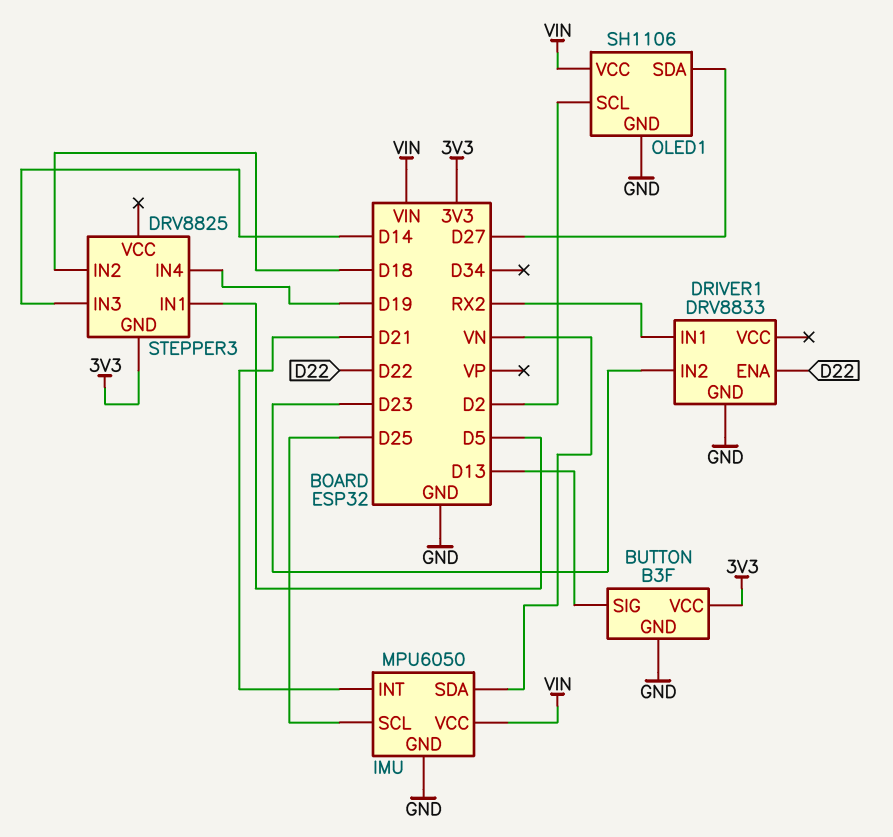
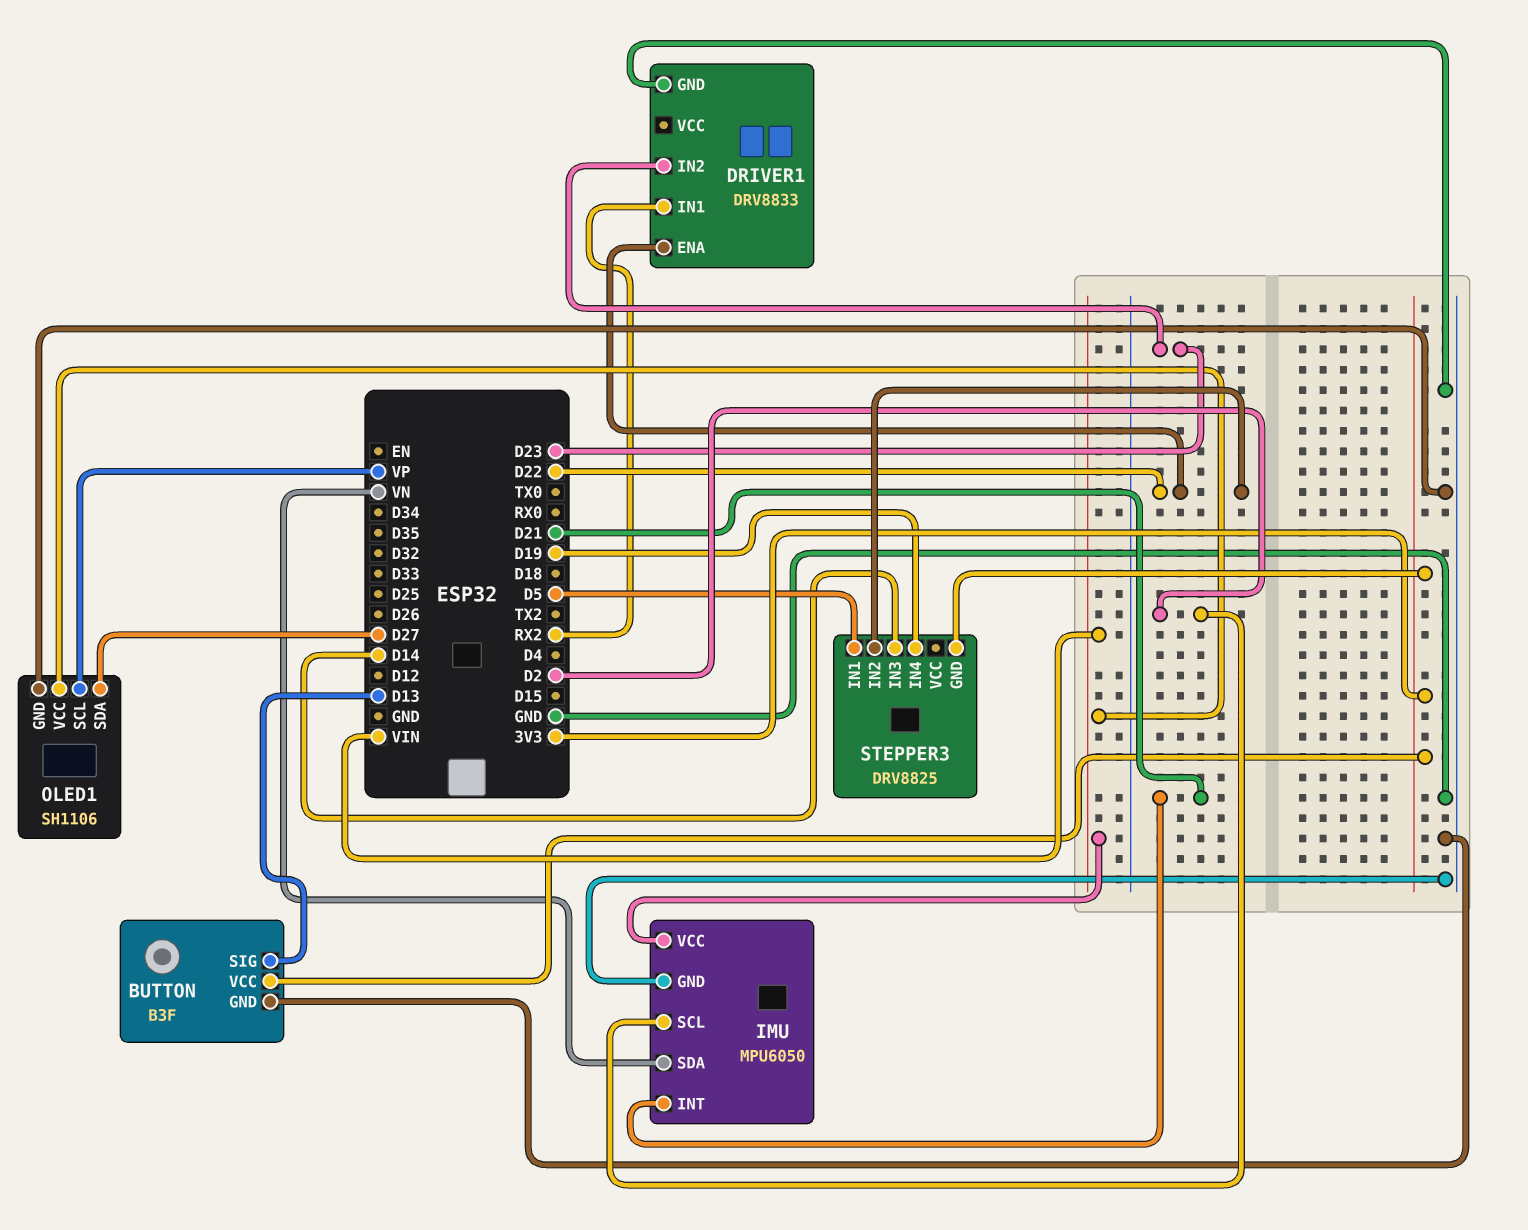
IMU pin SCL: D25 -> D2
OLED1 pin SCL: D2 -> VP
STEPPER3 pin IN2: D18 -> D22

